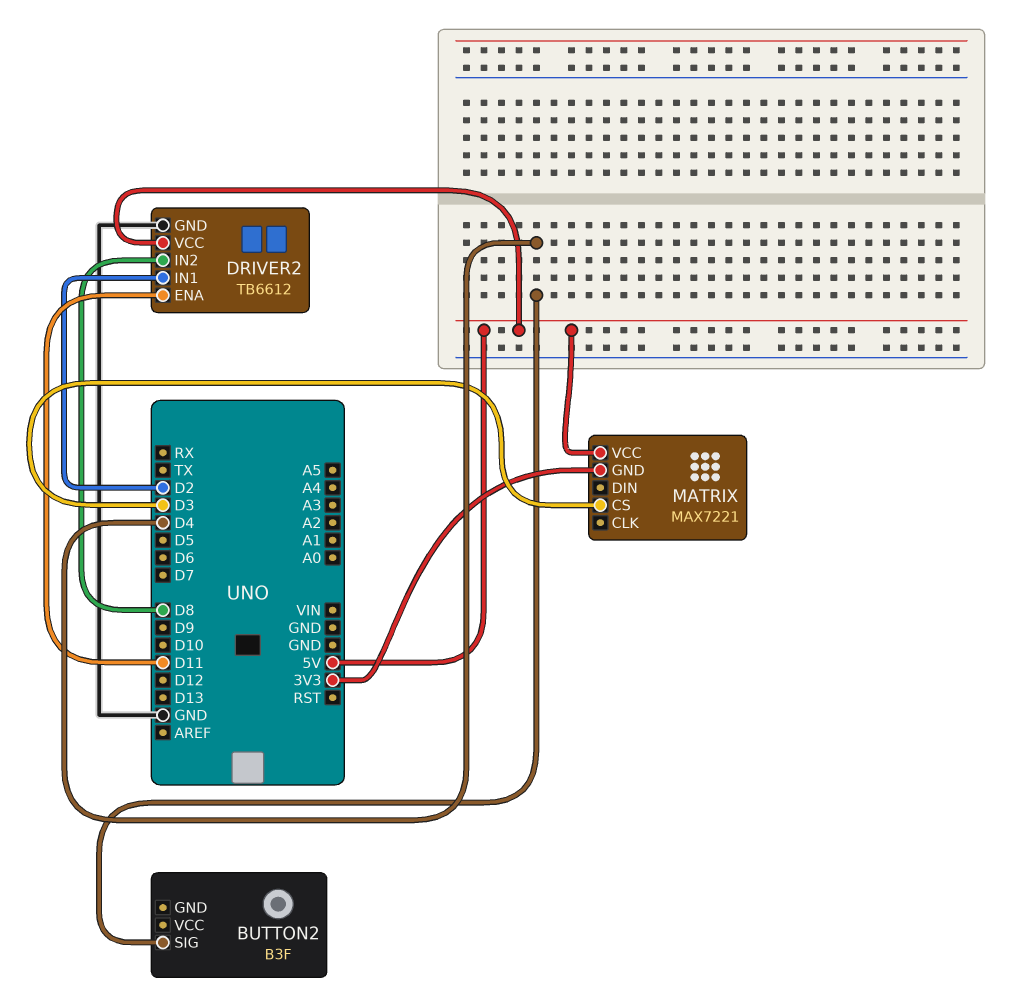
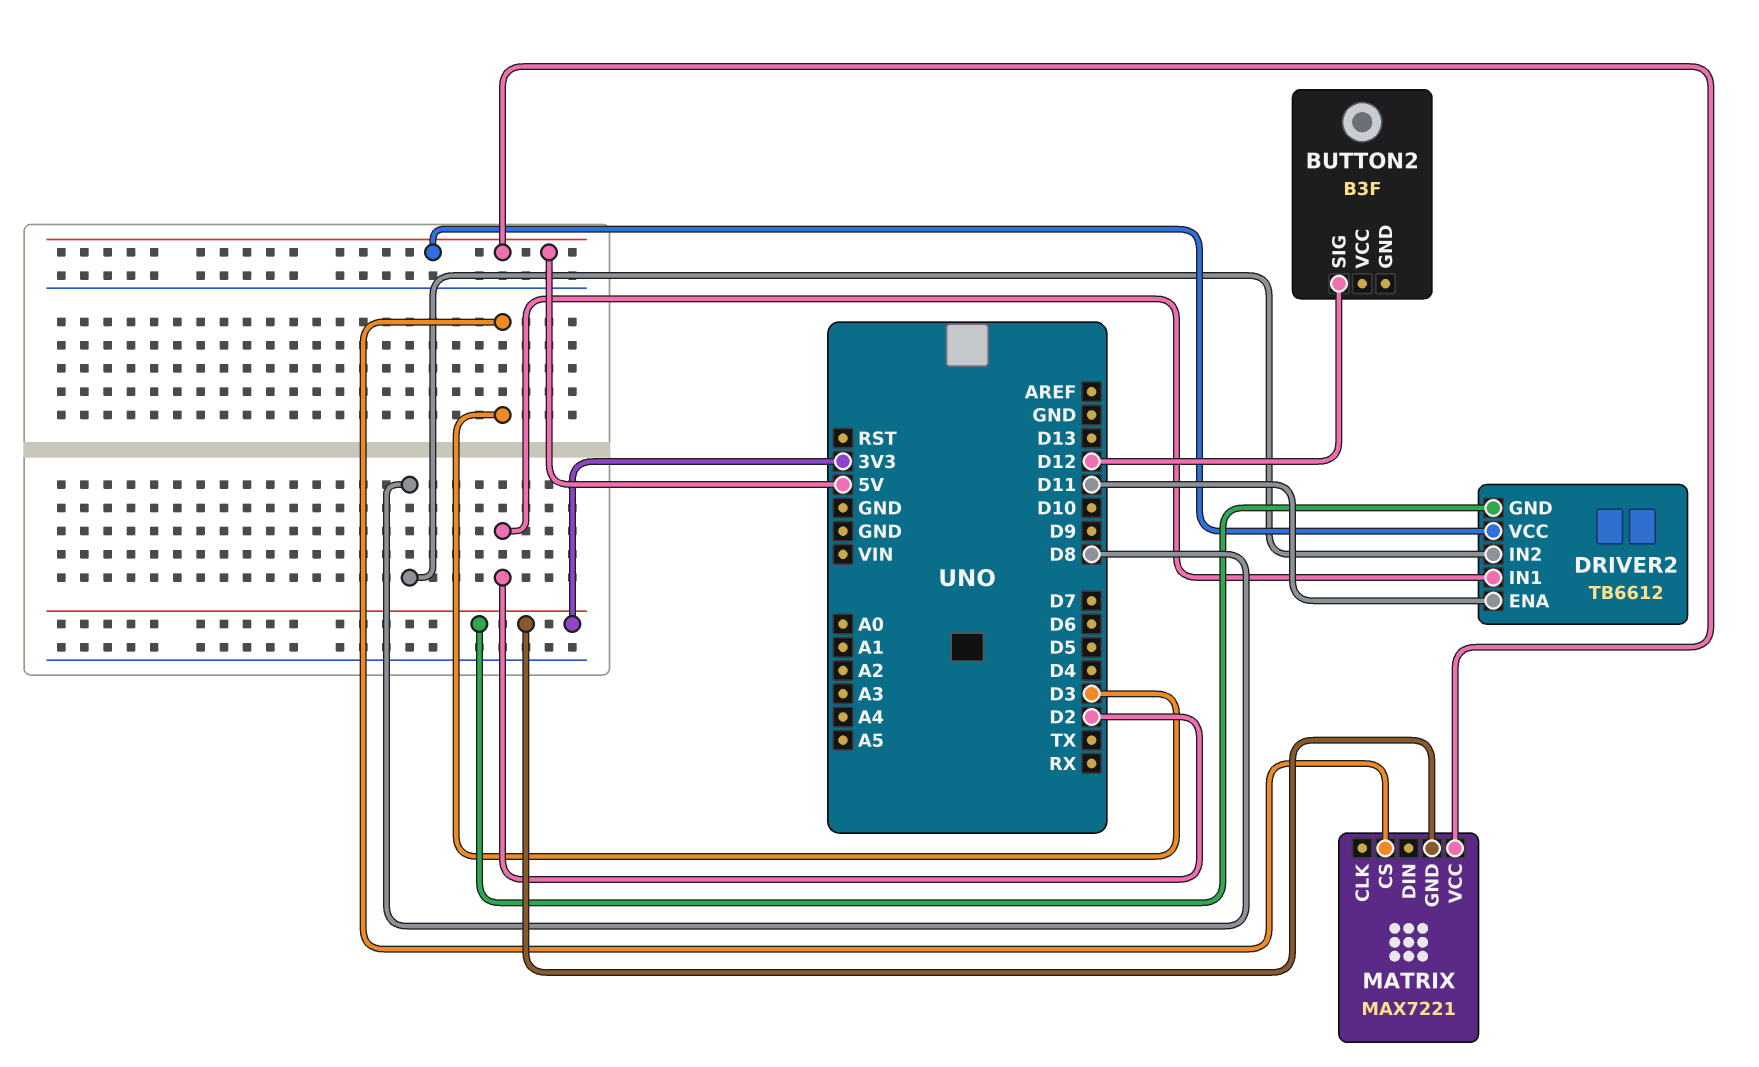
BUTTON2 pin SIG: D4 -> D12
DRIVER2 pin GND: GND -> 3V3

